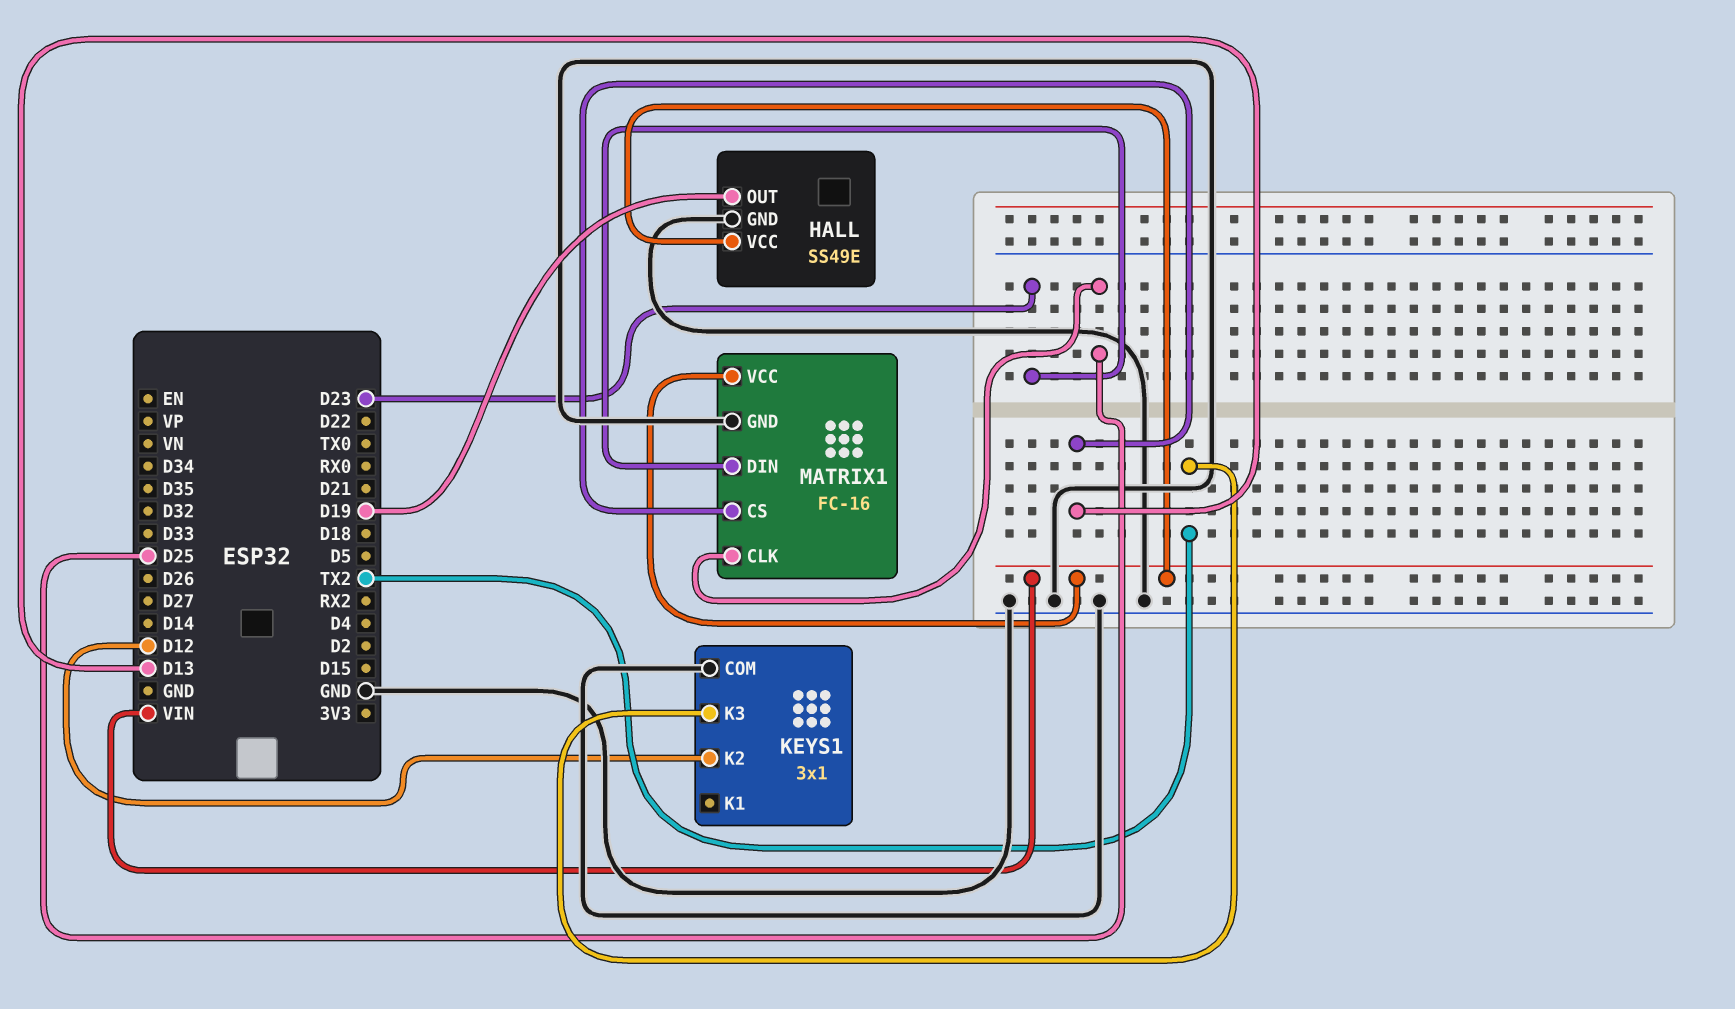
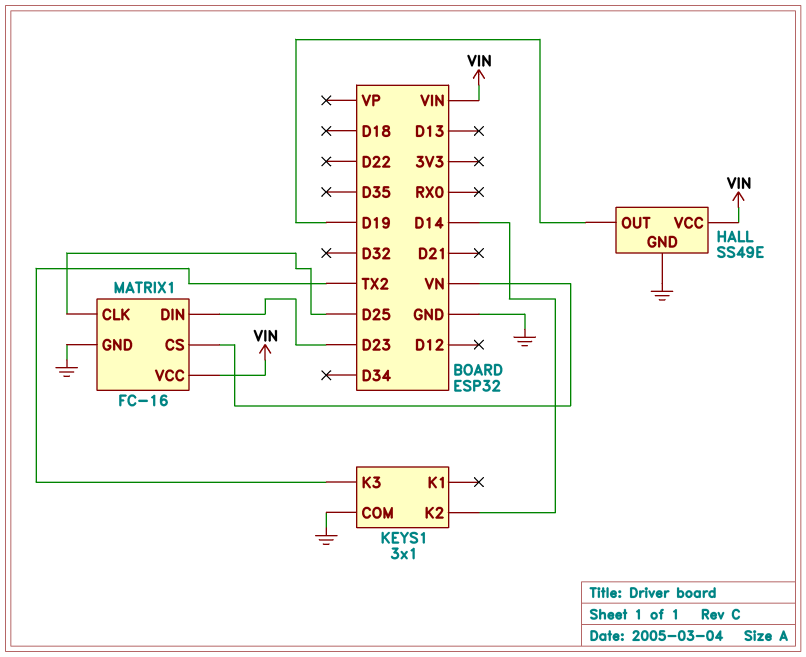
KEYS1 pin K2: D12 -> D14
MATRIX1 pin CS: D13 -> VN

